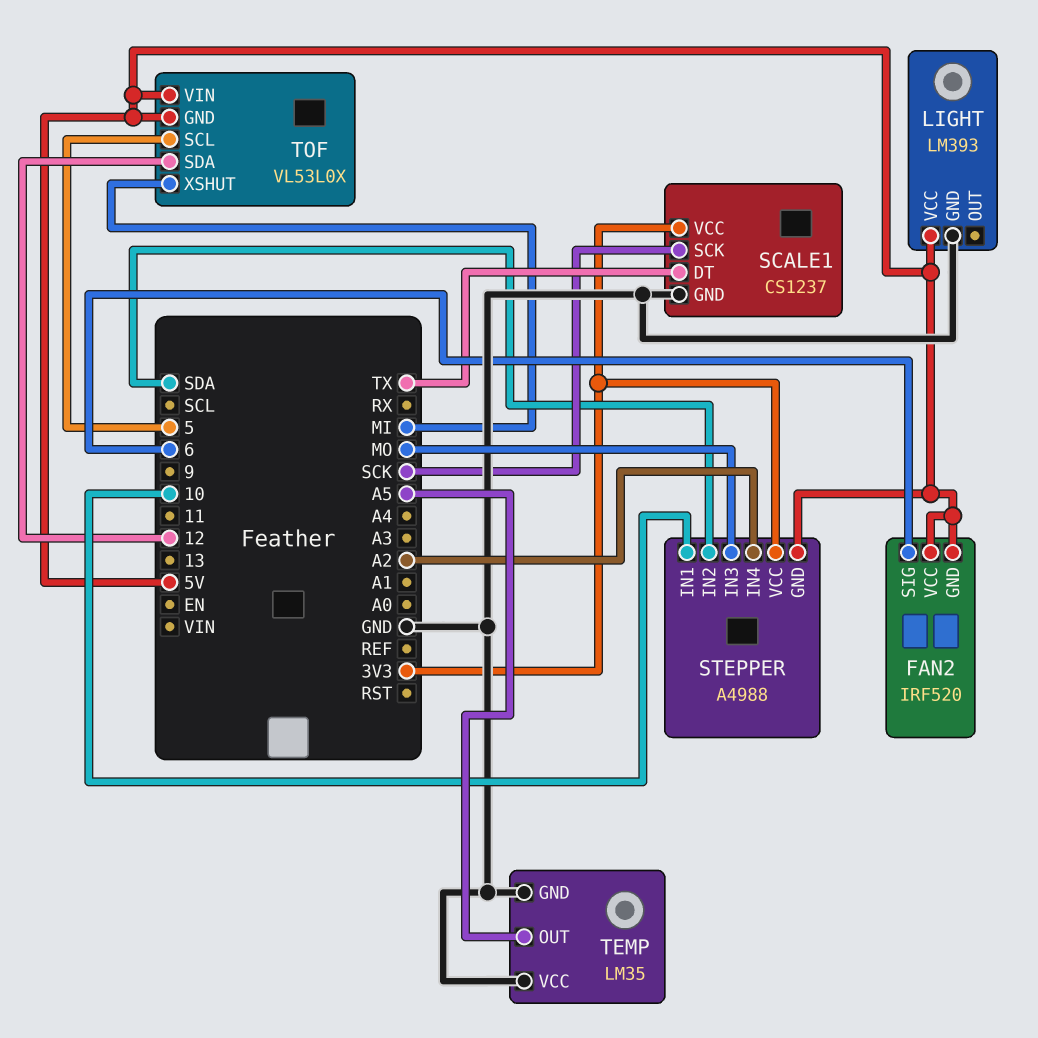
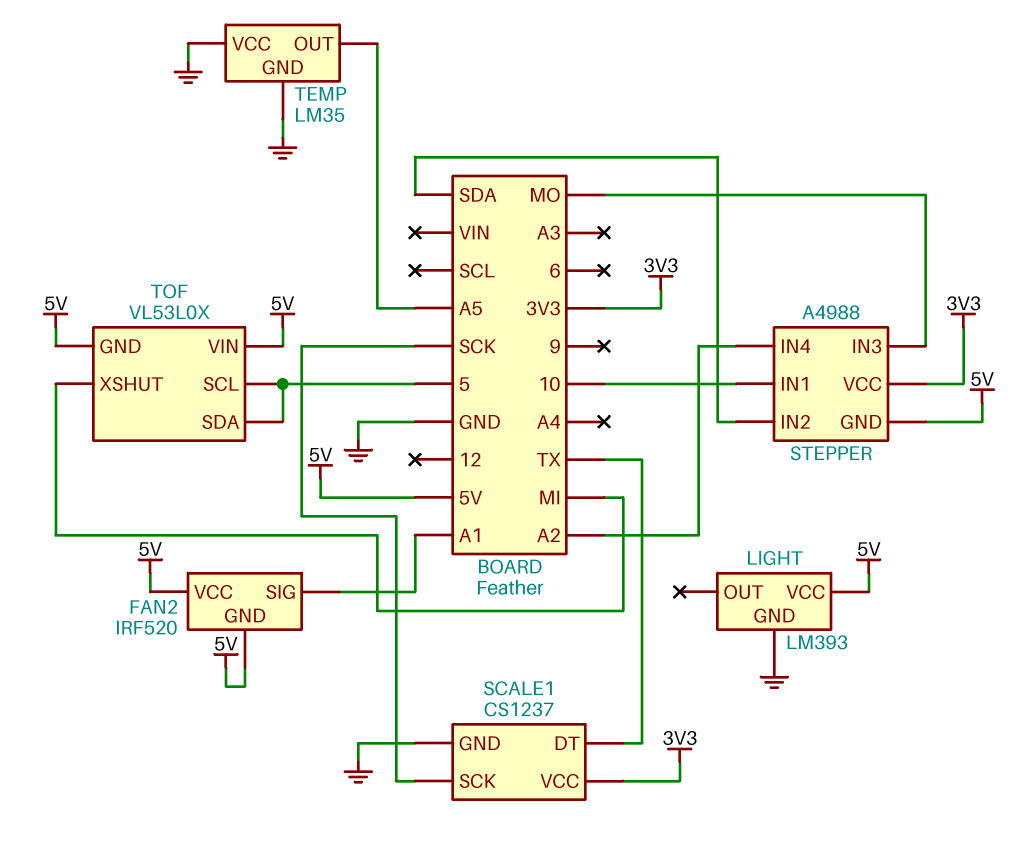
FAN2 pin SIG: 6 -> A1
TOF pin SDA: 12 -> 5

